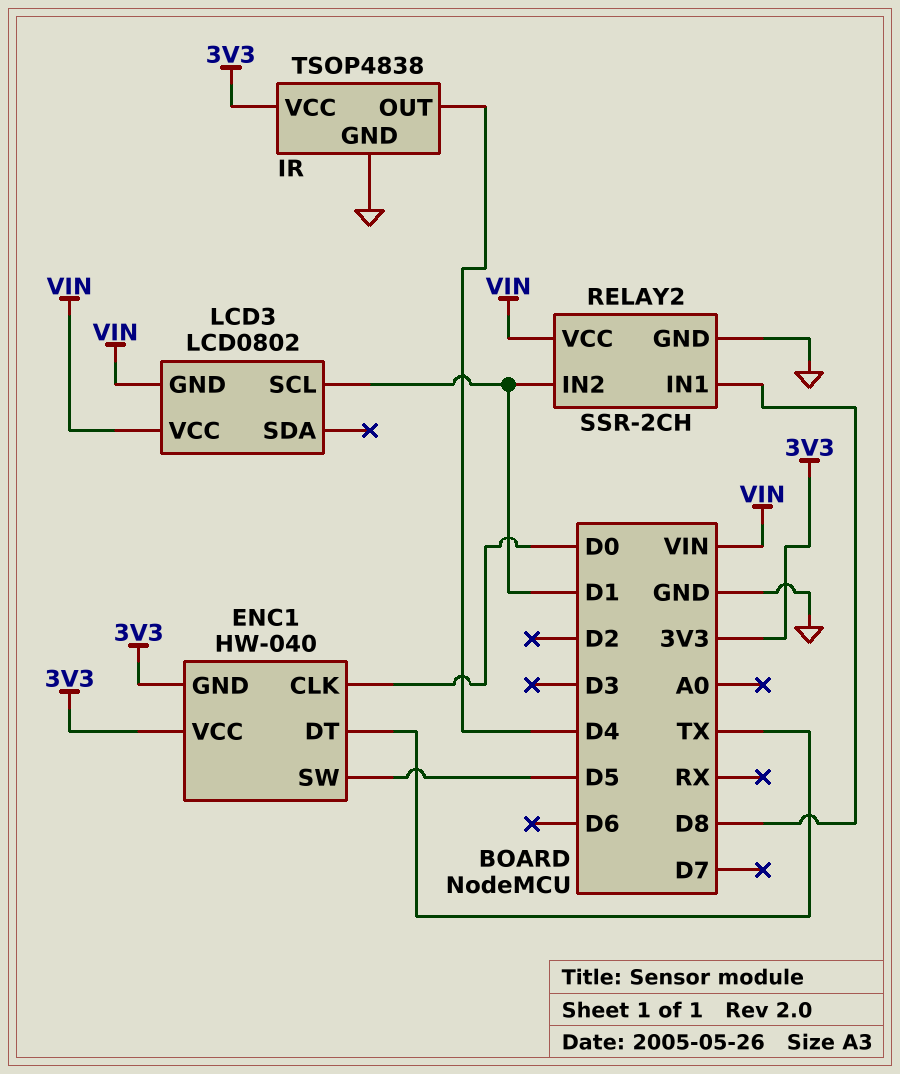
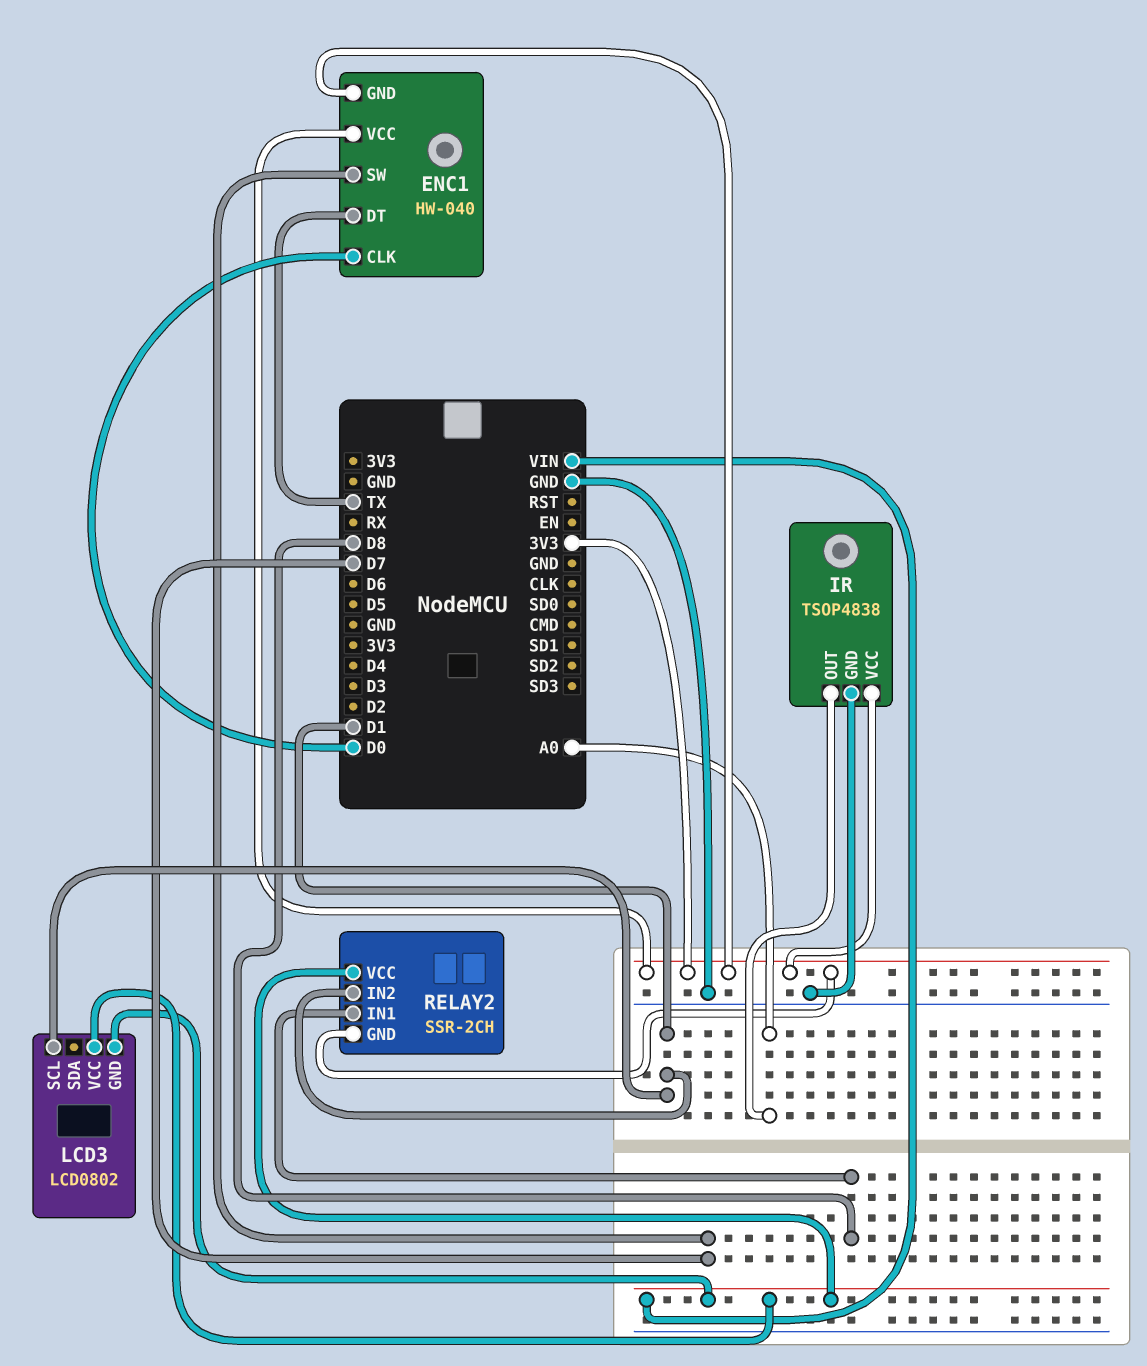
ENC1 pin SW: D5 -> D7
IR pin OUT: D4 -> A0
RELAY2 pin GND: GND -> 3V3

